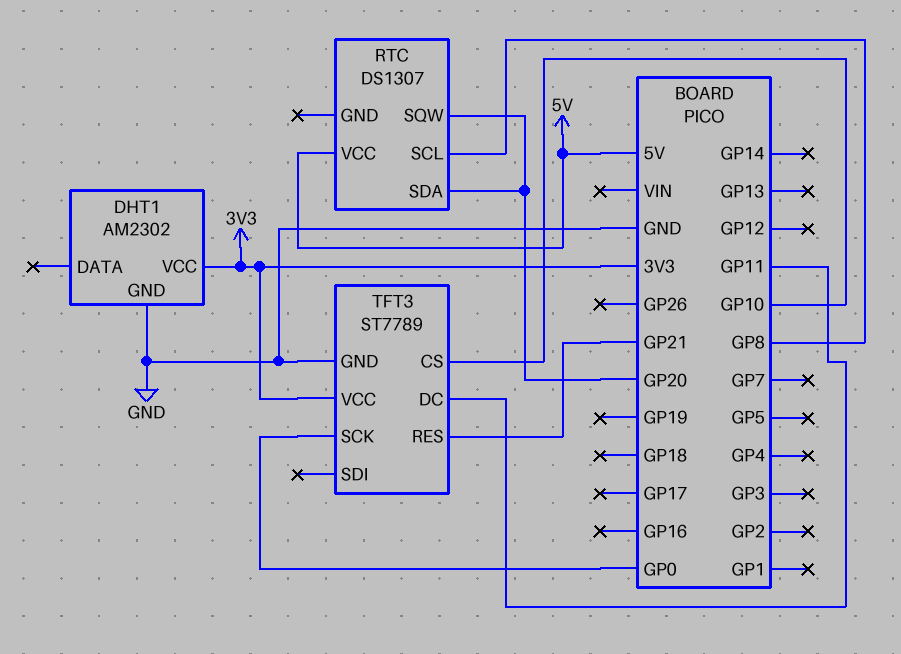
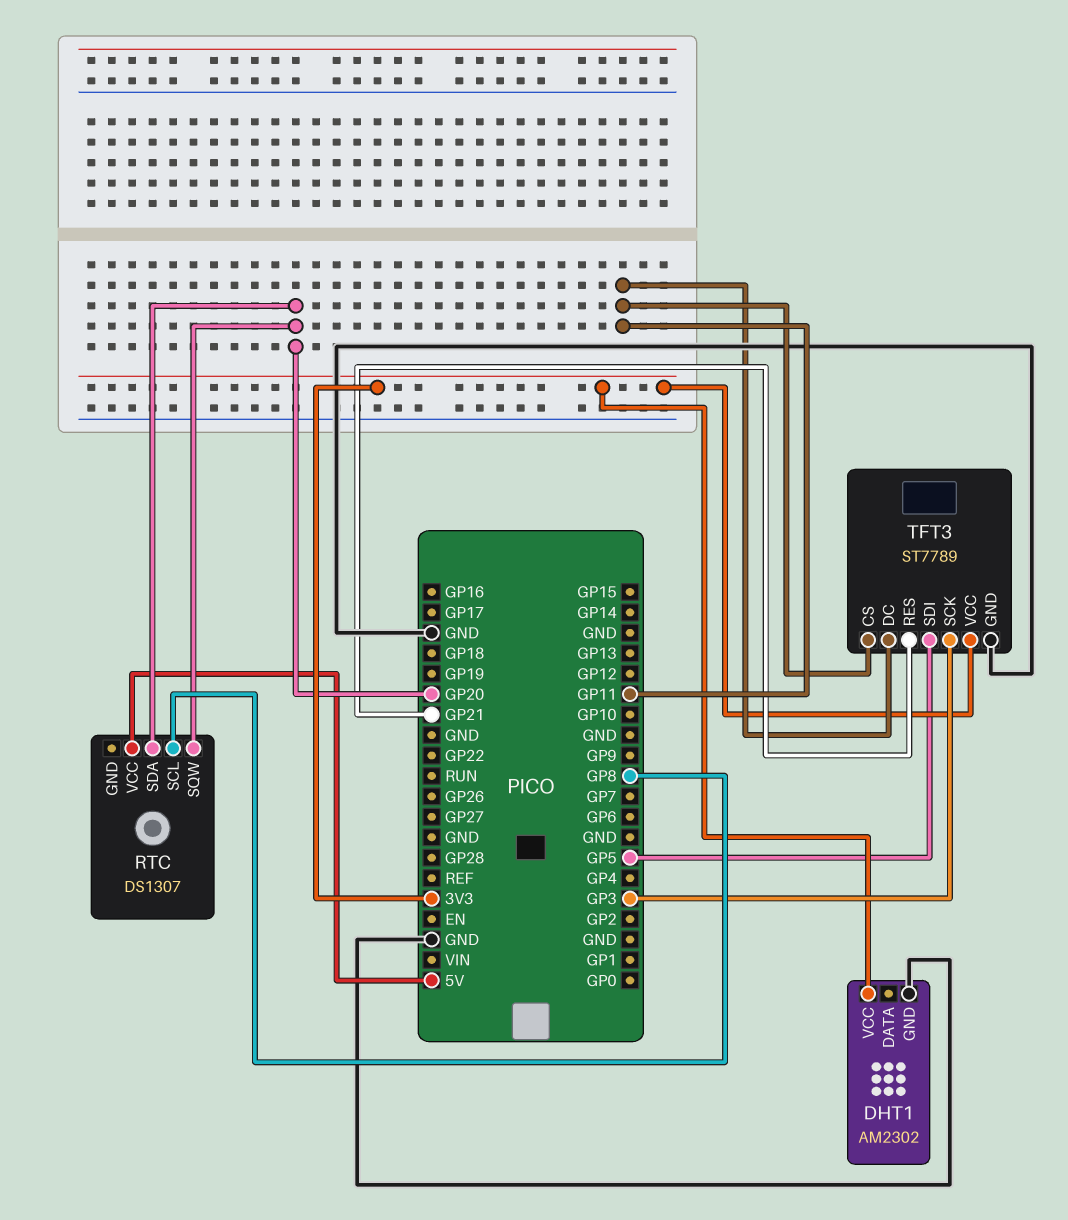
TFT3 pin CS: GP10 -> GP11
TFT3 pin SCK: GP0 -> GP3
TFT3 pin SDI: none -> GP5

